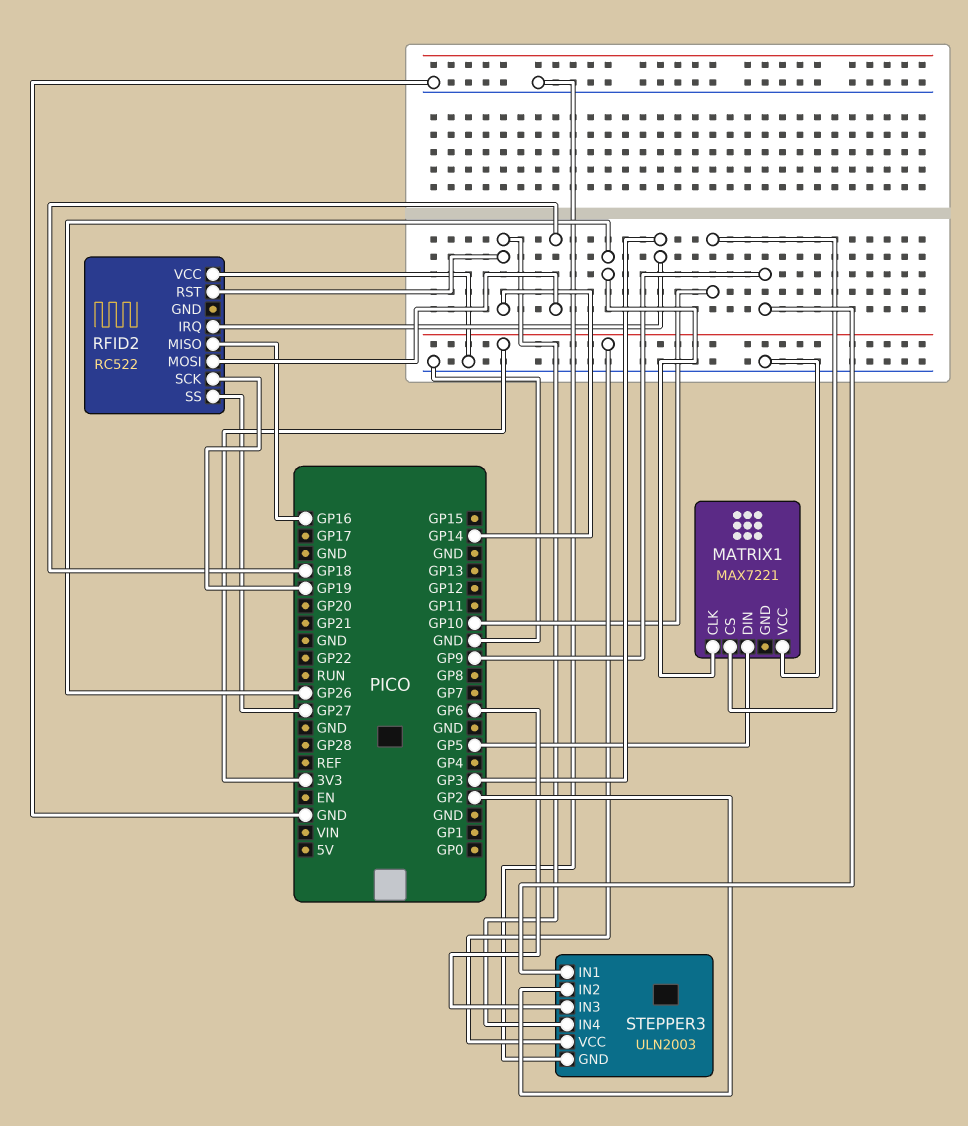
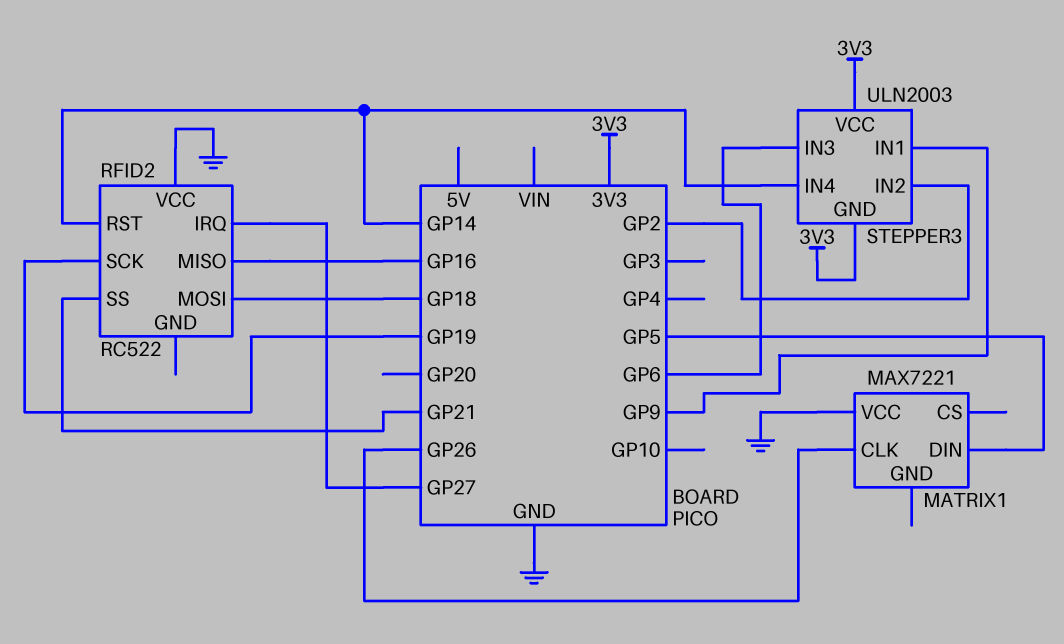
MATRIX1 pin CS: GP10 -> none
RFID2 pin IRQ: GP3 -> GP27
RFID2 pin SS: GP27 -> GP21
STEPPER3 pin GND: GND -> 3V3

